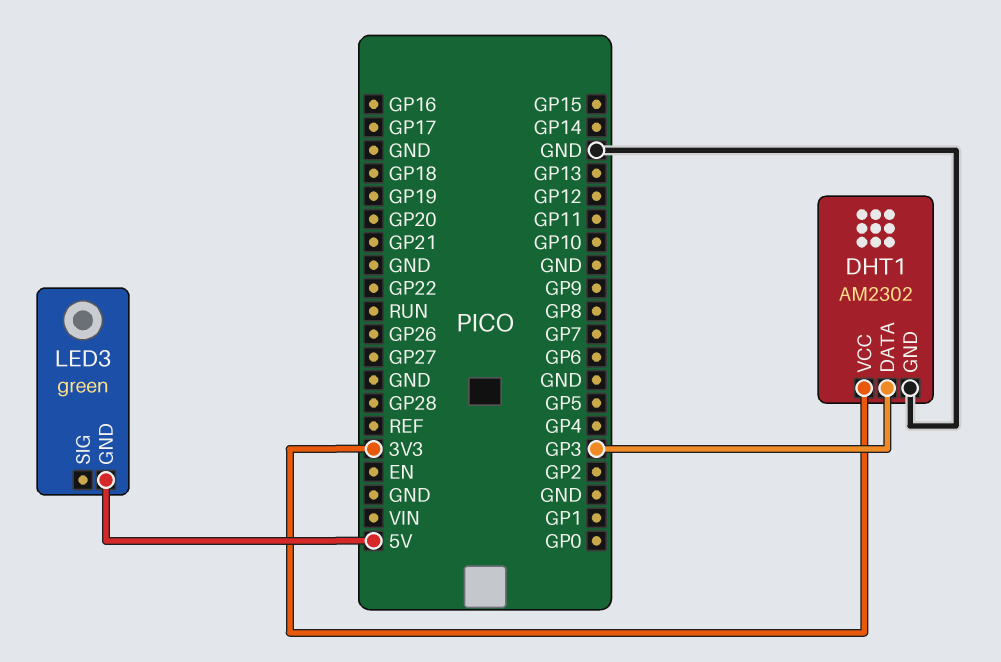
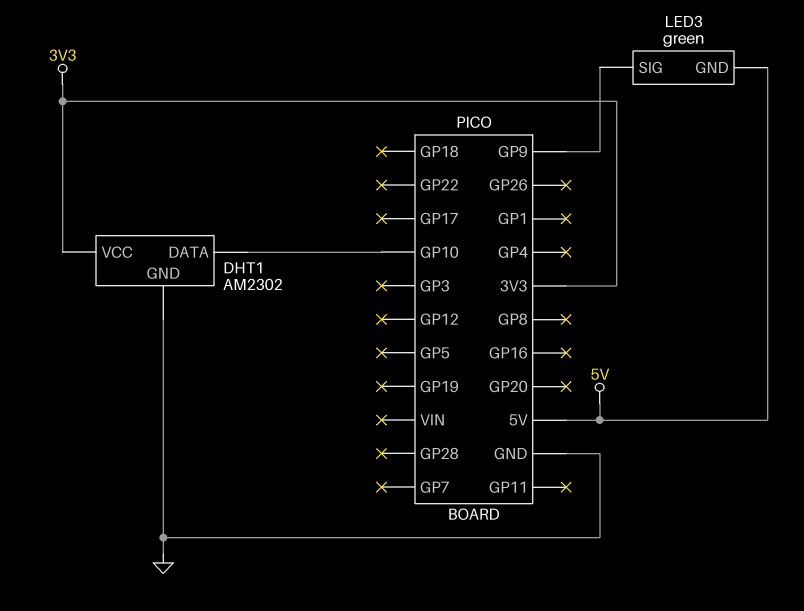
DHT1 pin DATA: GP3 -> GP10
LED3 pin SIG: none -> GP9

